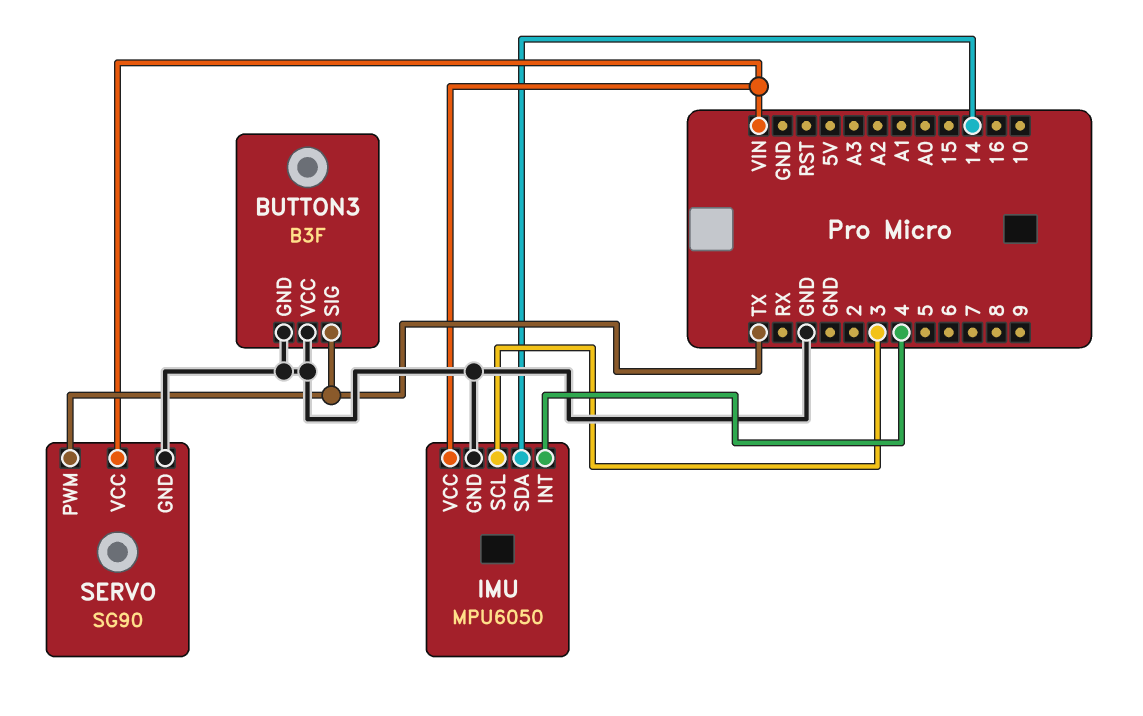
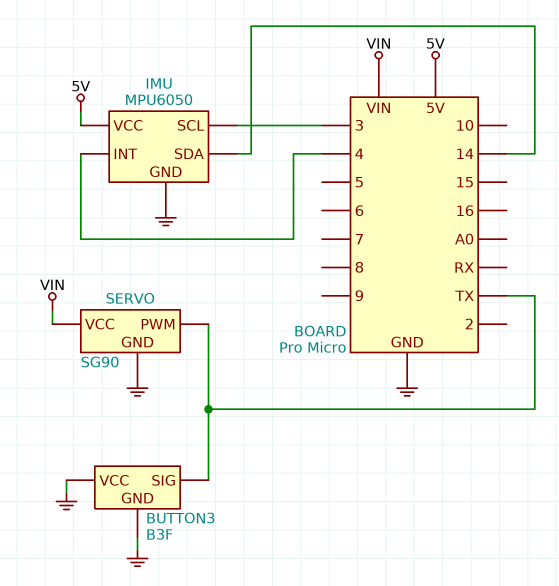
IMU pin VCC: VIN -> 5V

